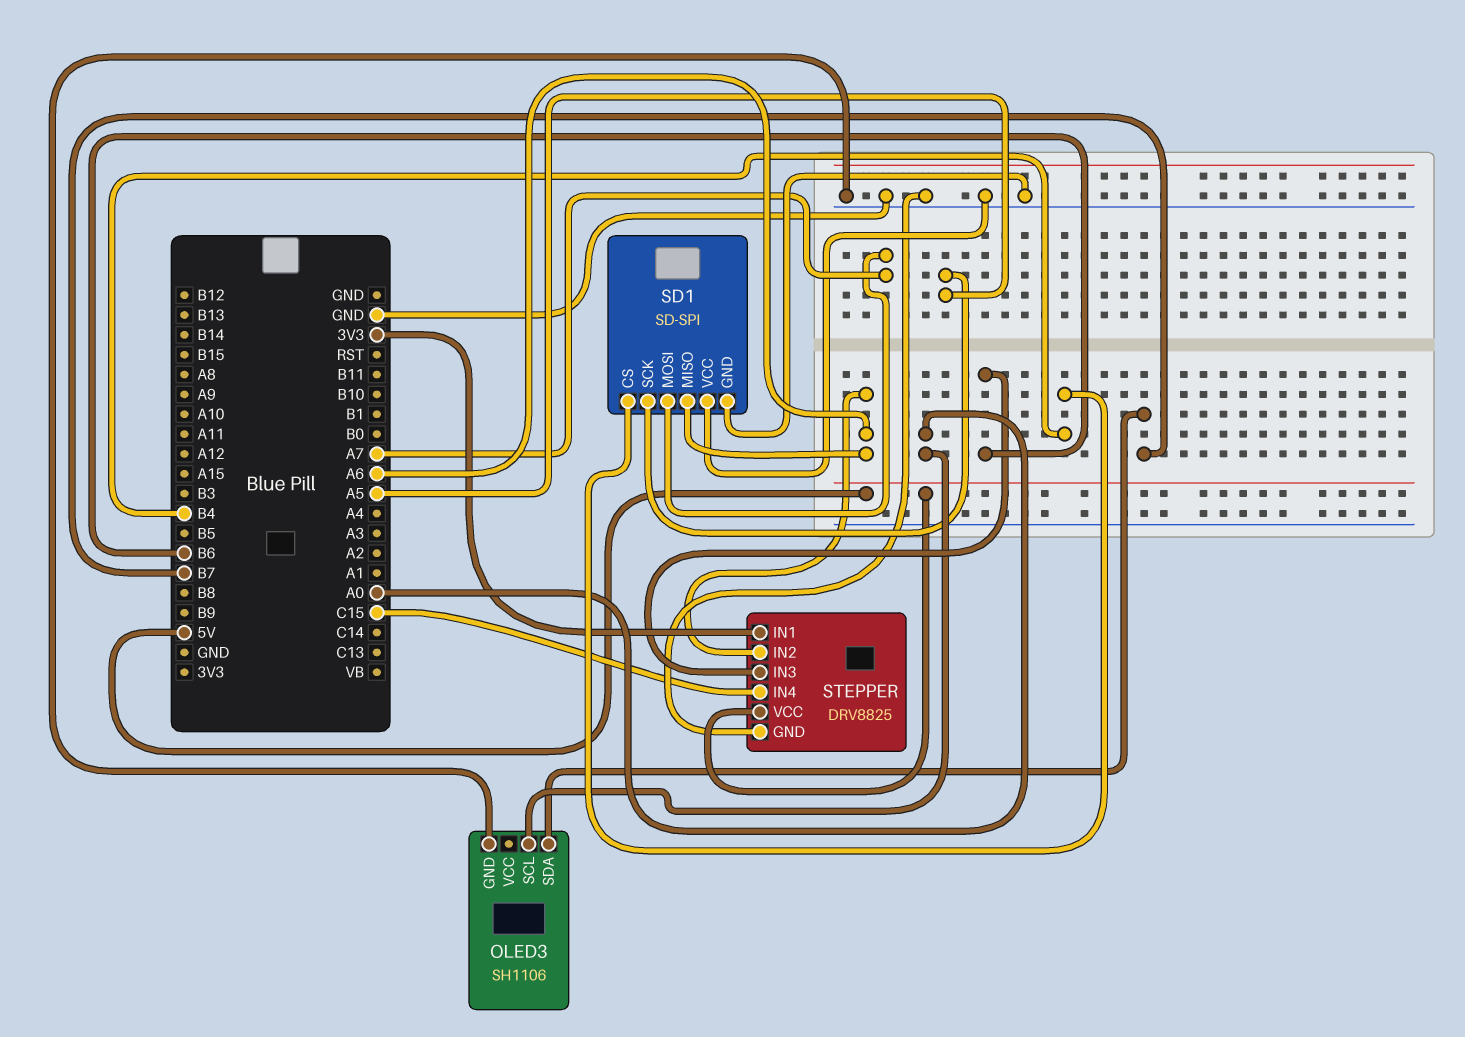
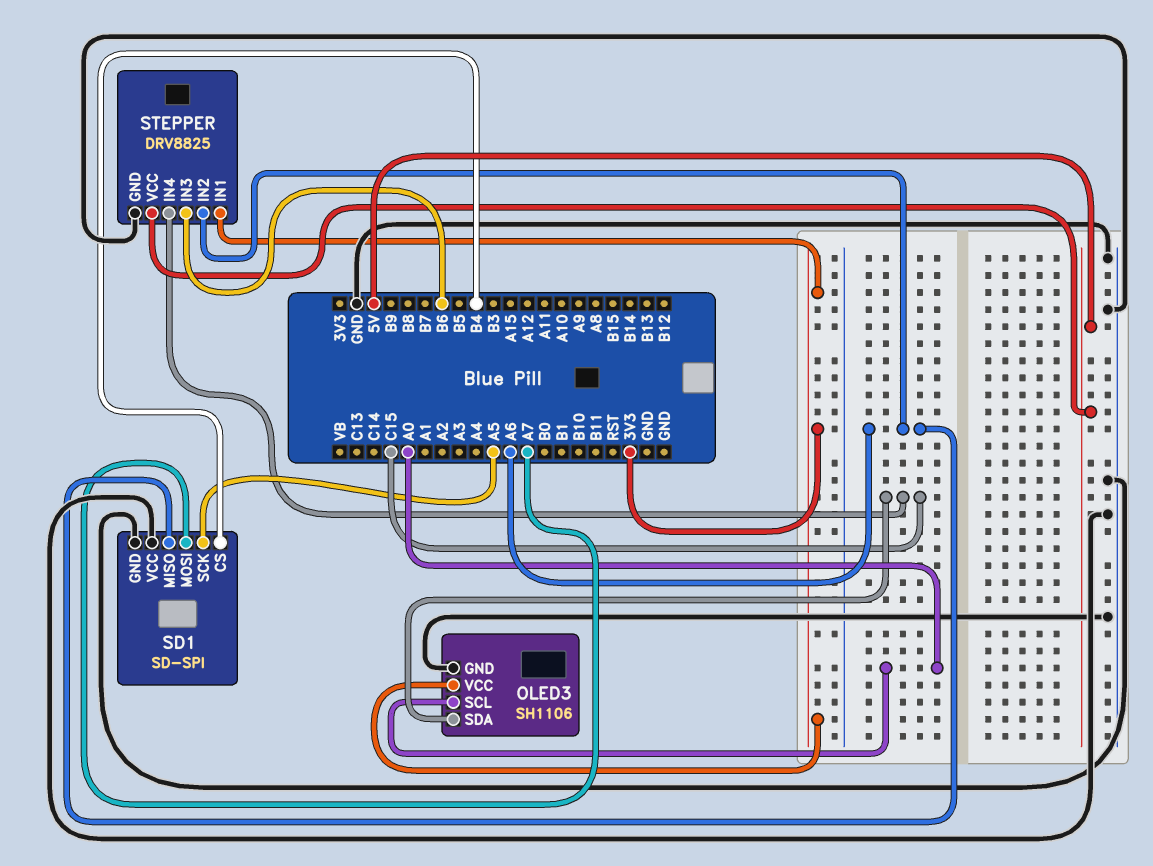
OLED3 pin SDA: B7 -> C15
OLED3 pin VCC: none -> 3V3

